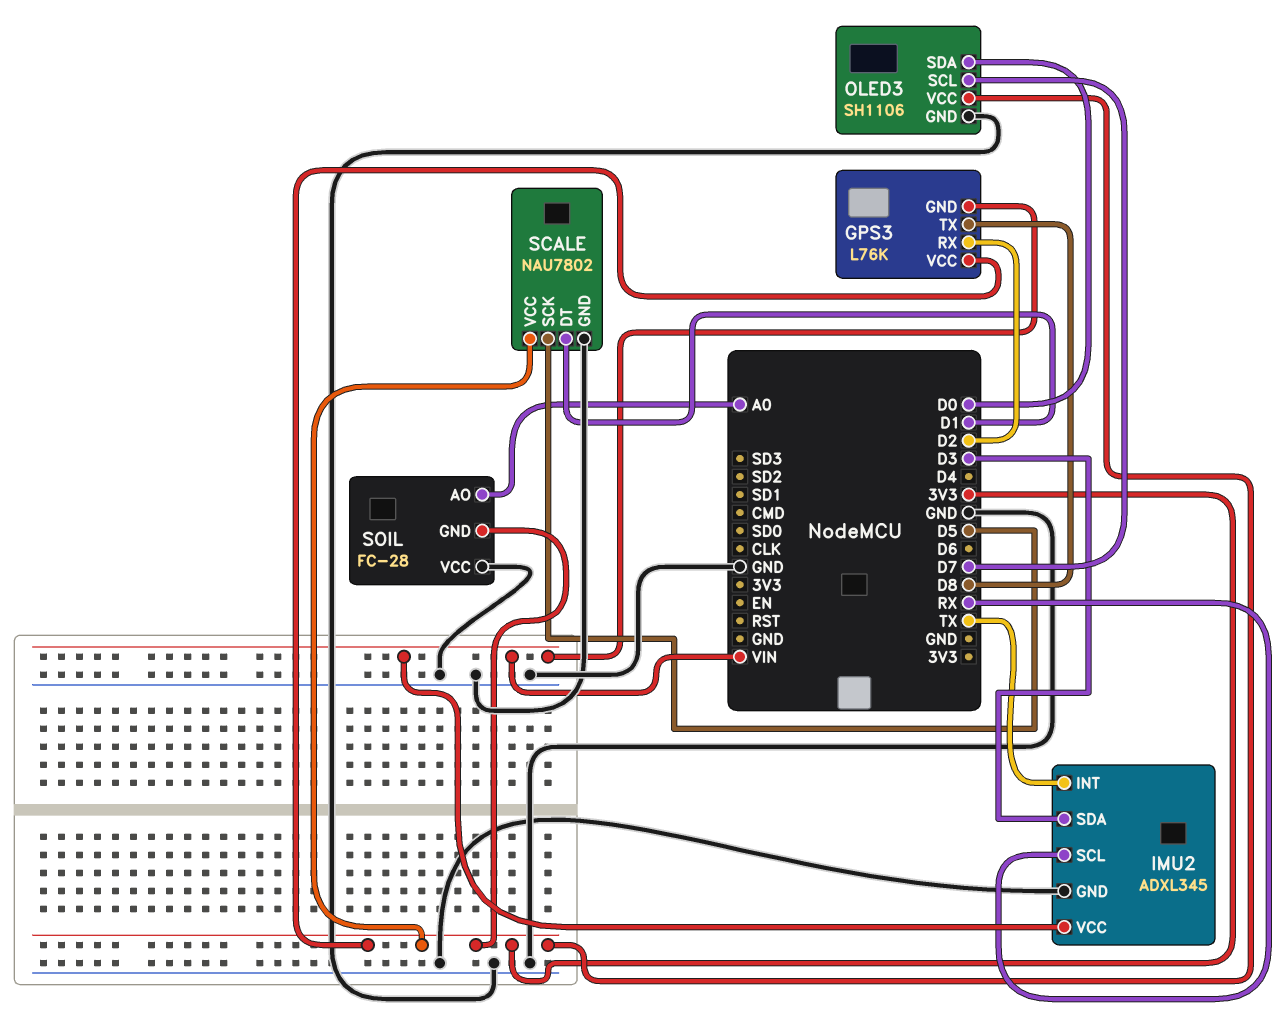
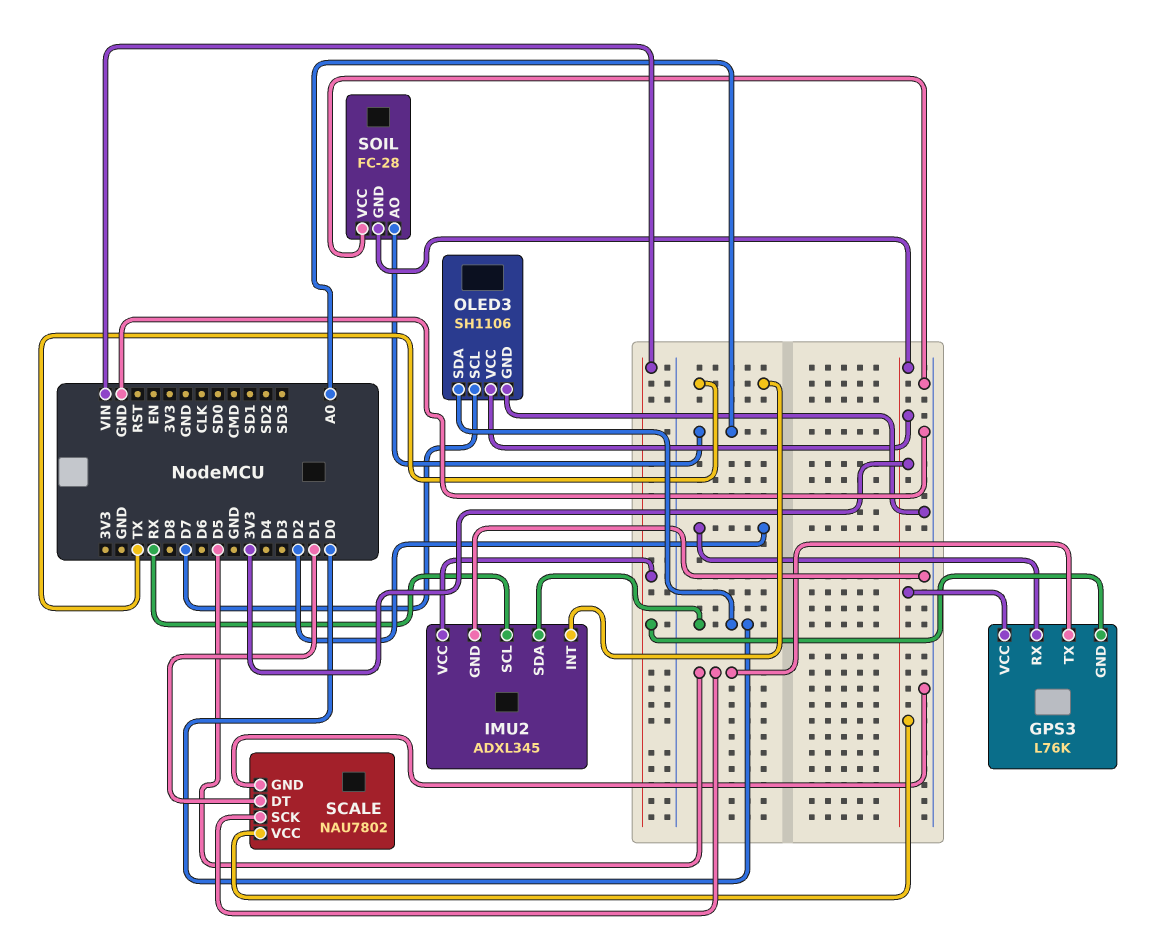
GPS3 pin TX: D8 -> D5
IMU2 pin SDA: D3 -> D0

